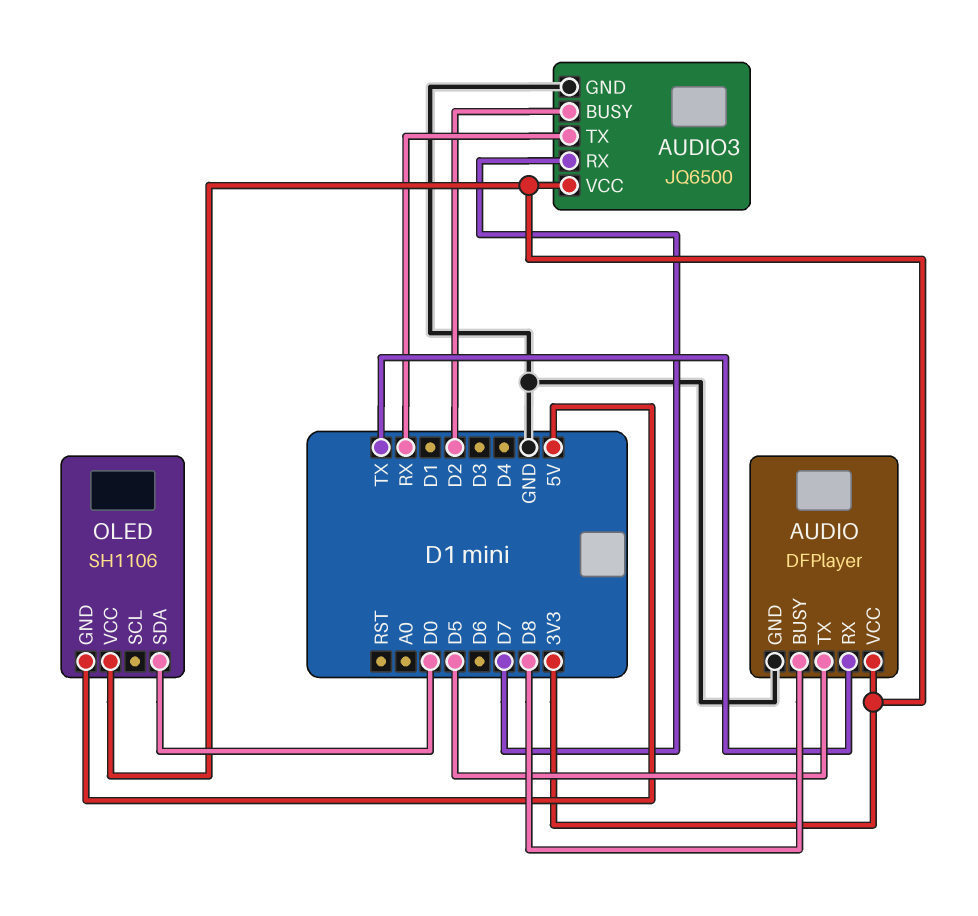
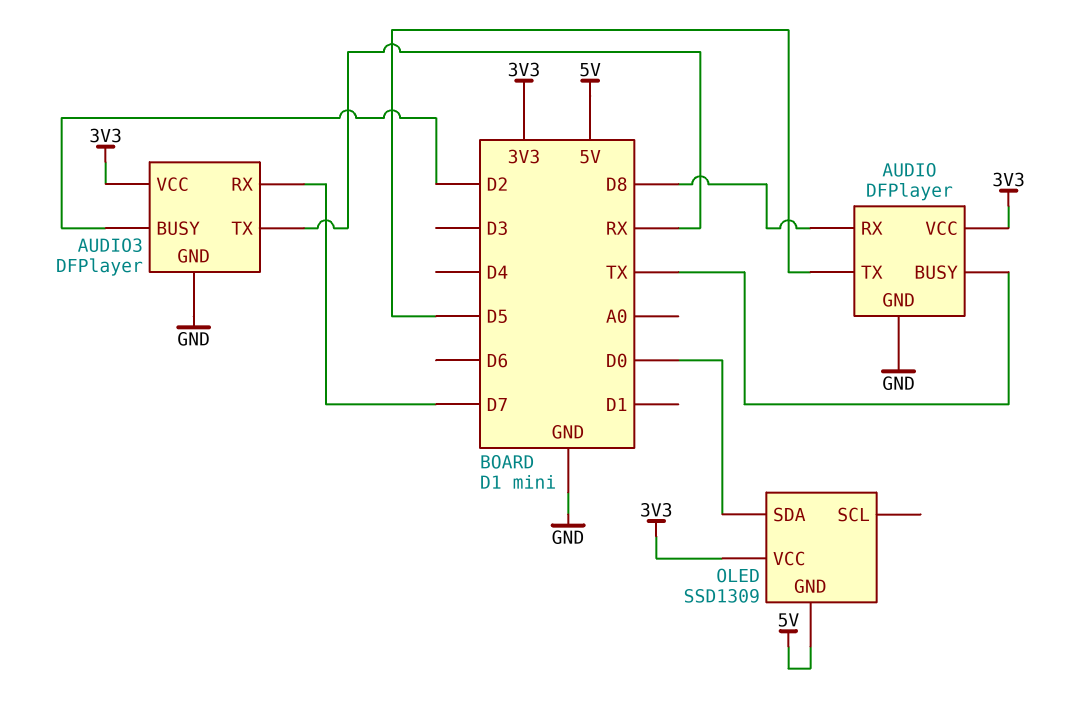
AUDIO pin BUSY: D8 -> TX
AUDIO pin RX: TX -> D8
AUDIO3: JQ6500 -> DFPlayer
OLED: SH1106 -> SSD1309

